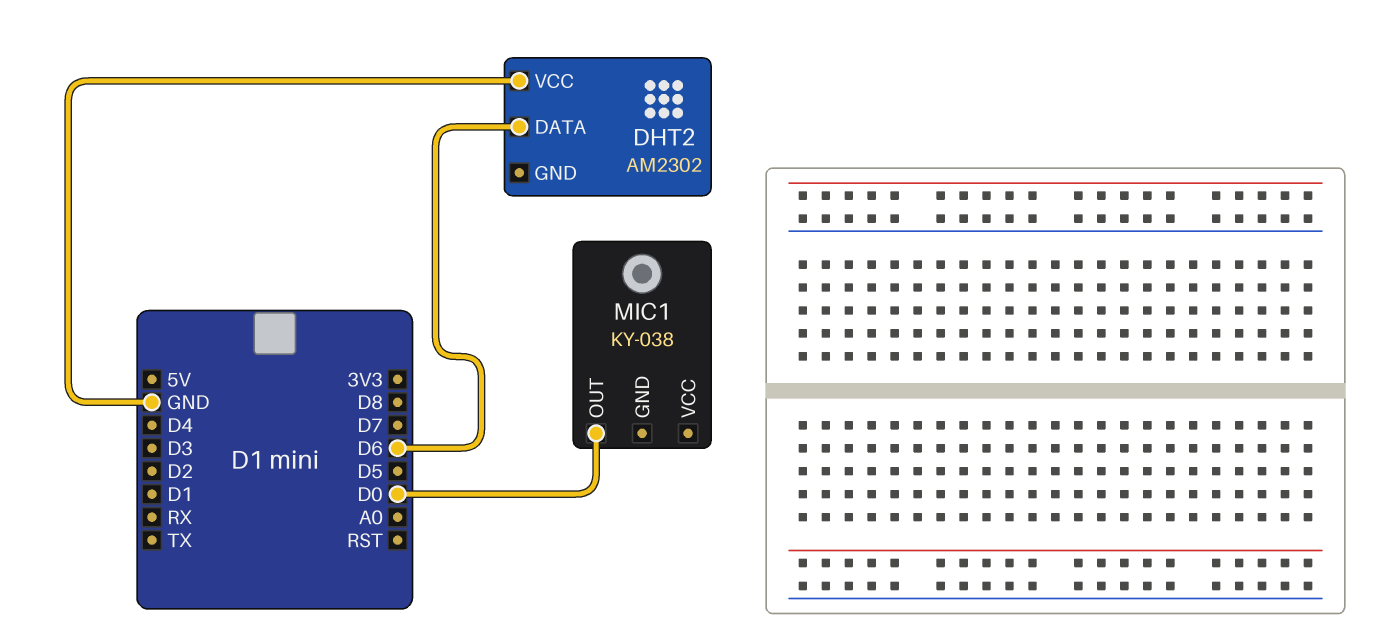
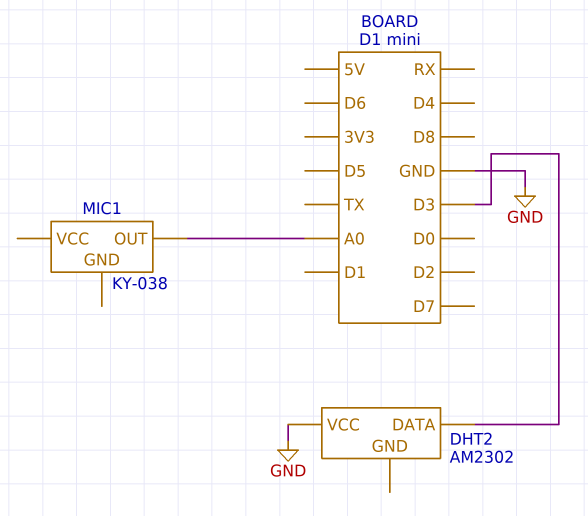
DHT2 pin DATA: D6 -> D3
MIC1 pin OUT: D0 -> A0

